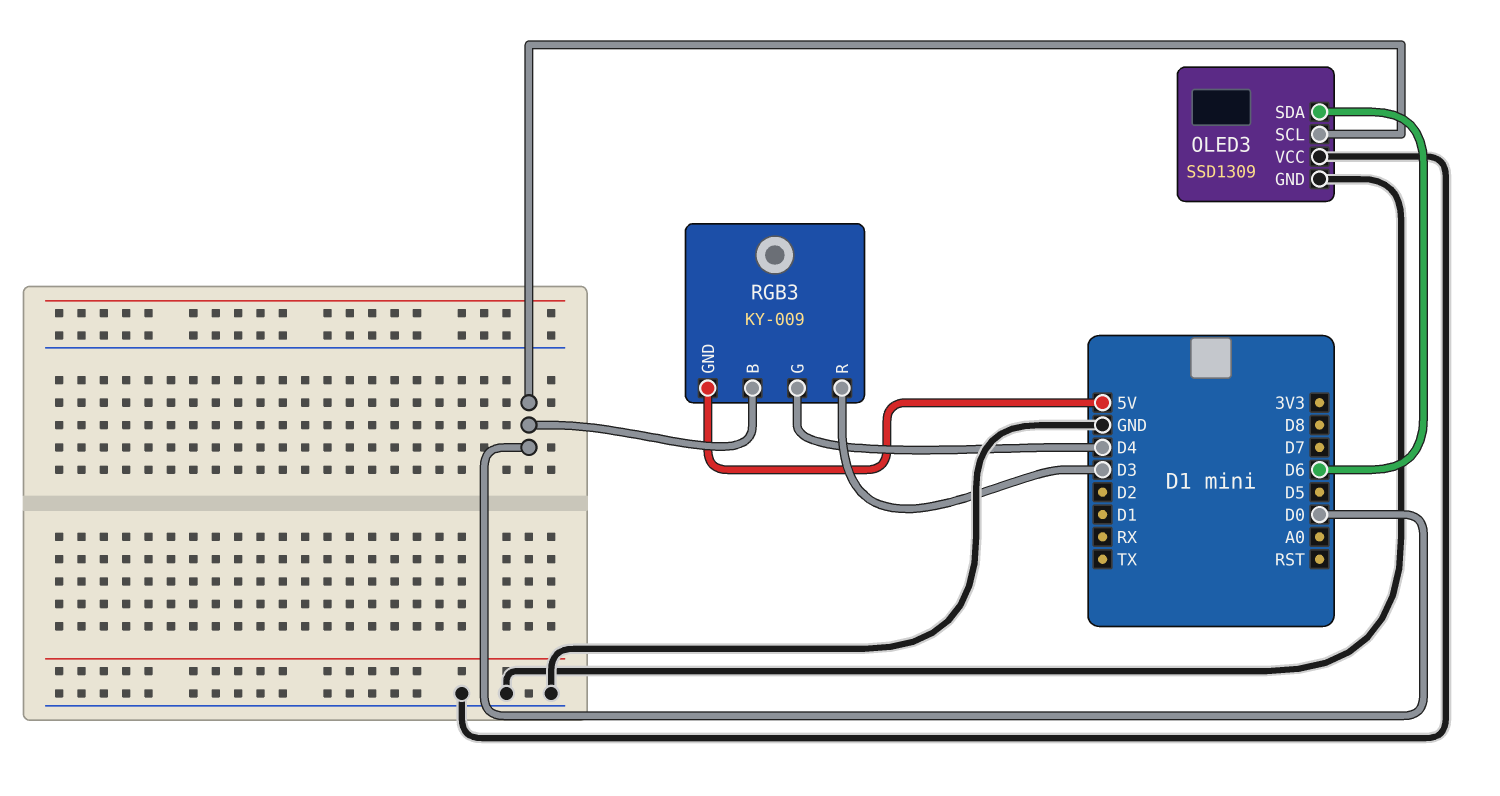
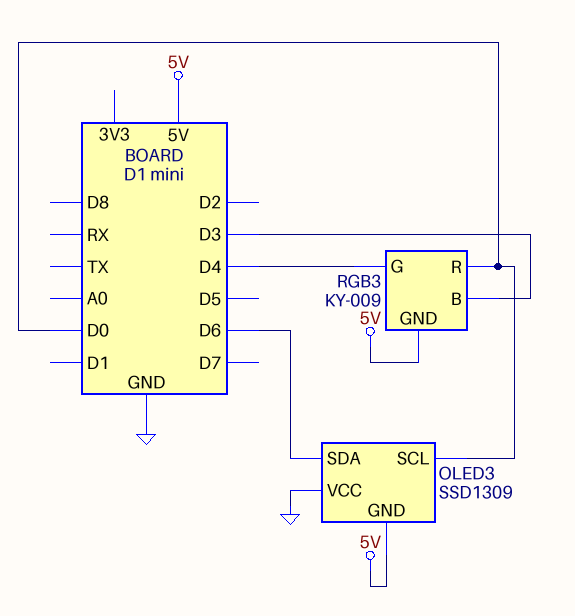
OLED3 pin GND: GND -> 5V
RGB3 pin B: D0 -> D3
RGB3 pin R: D3 -> D0

